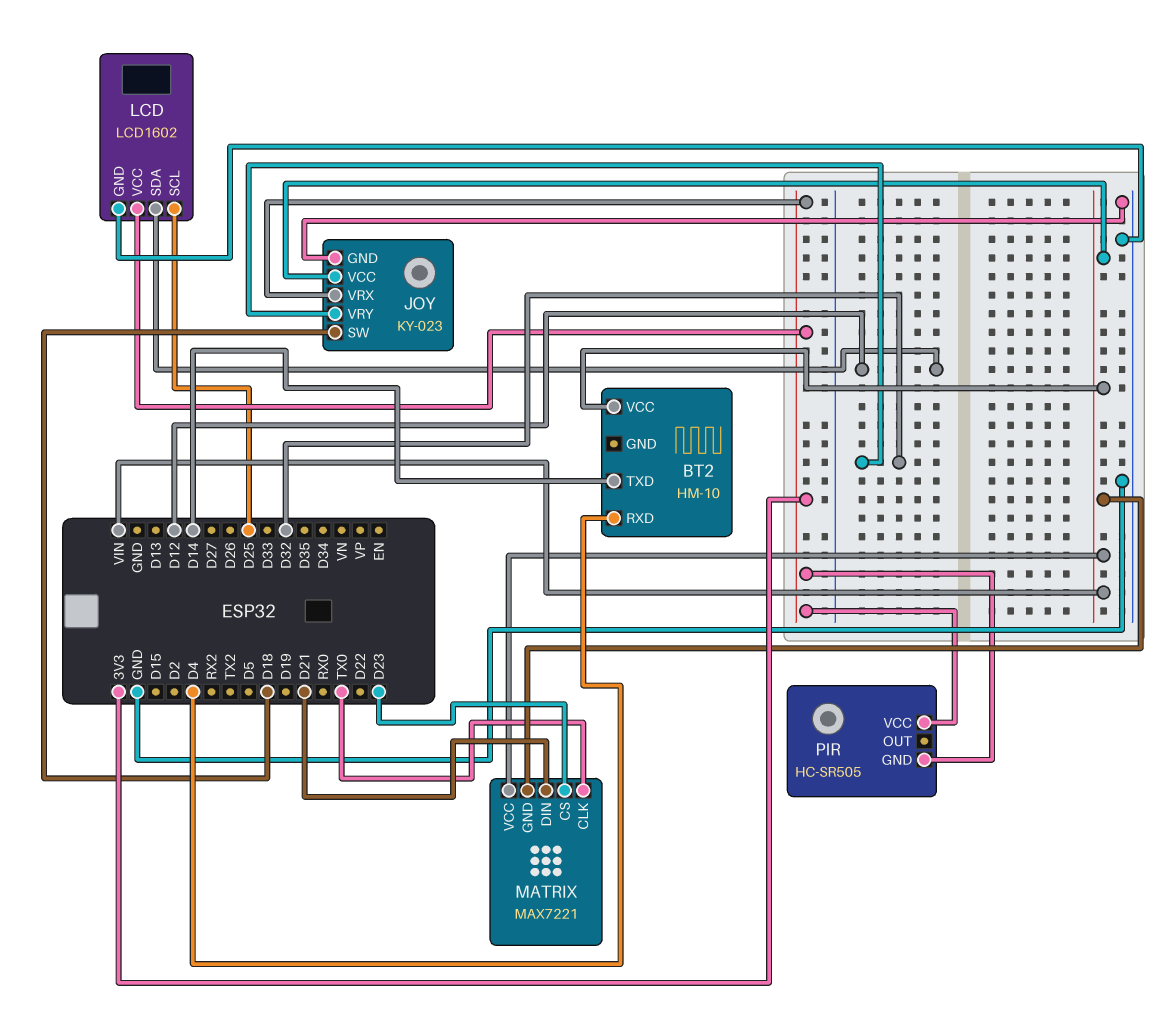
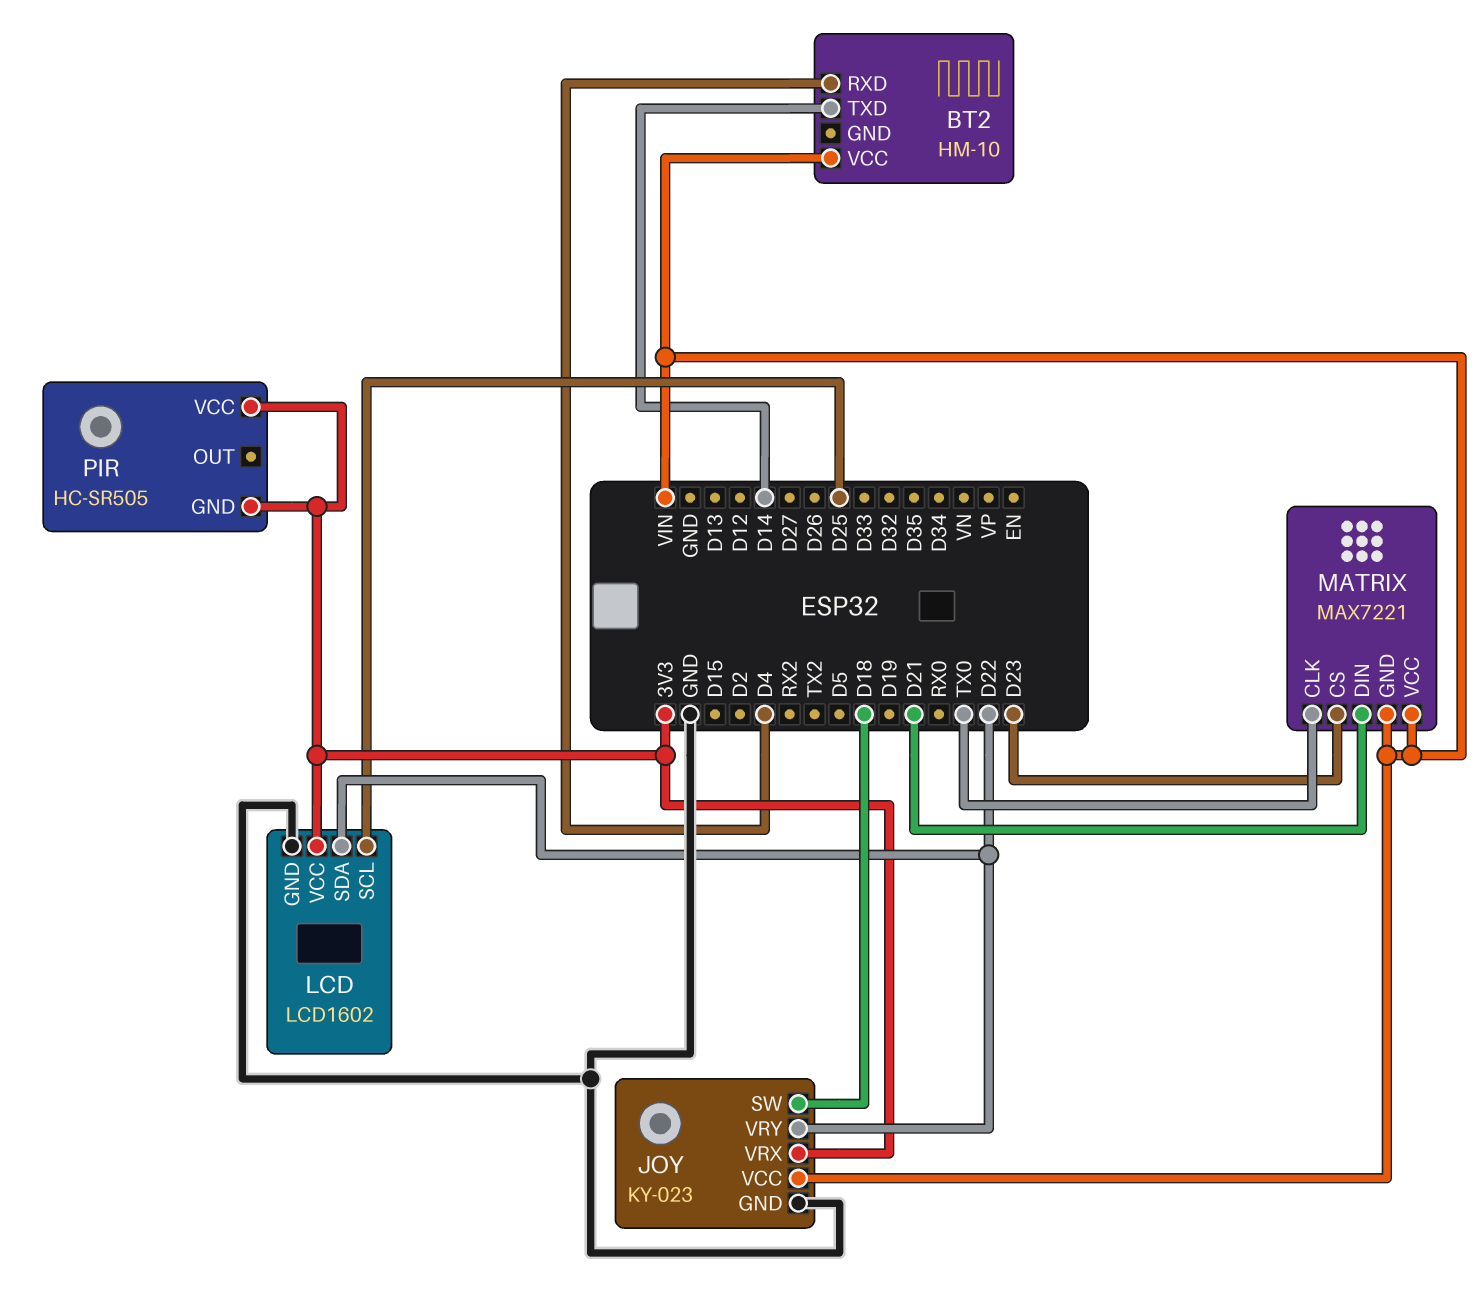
JOY pin VRY: D32 -> D22
LCD pin SDA: D12 -> D22

